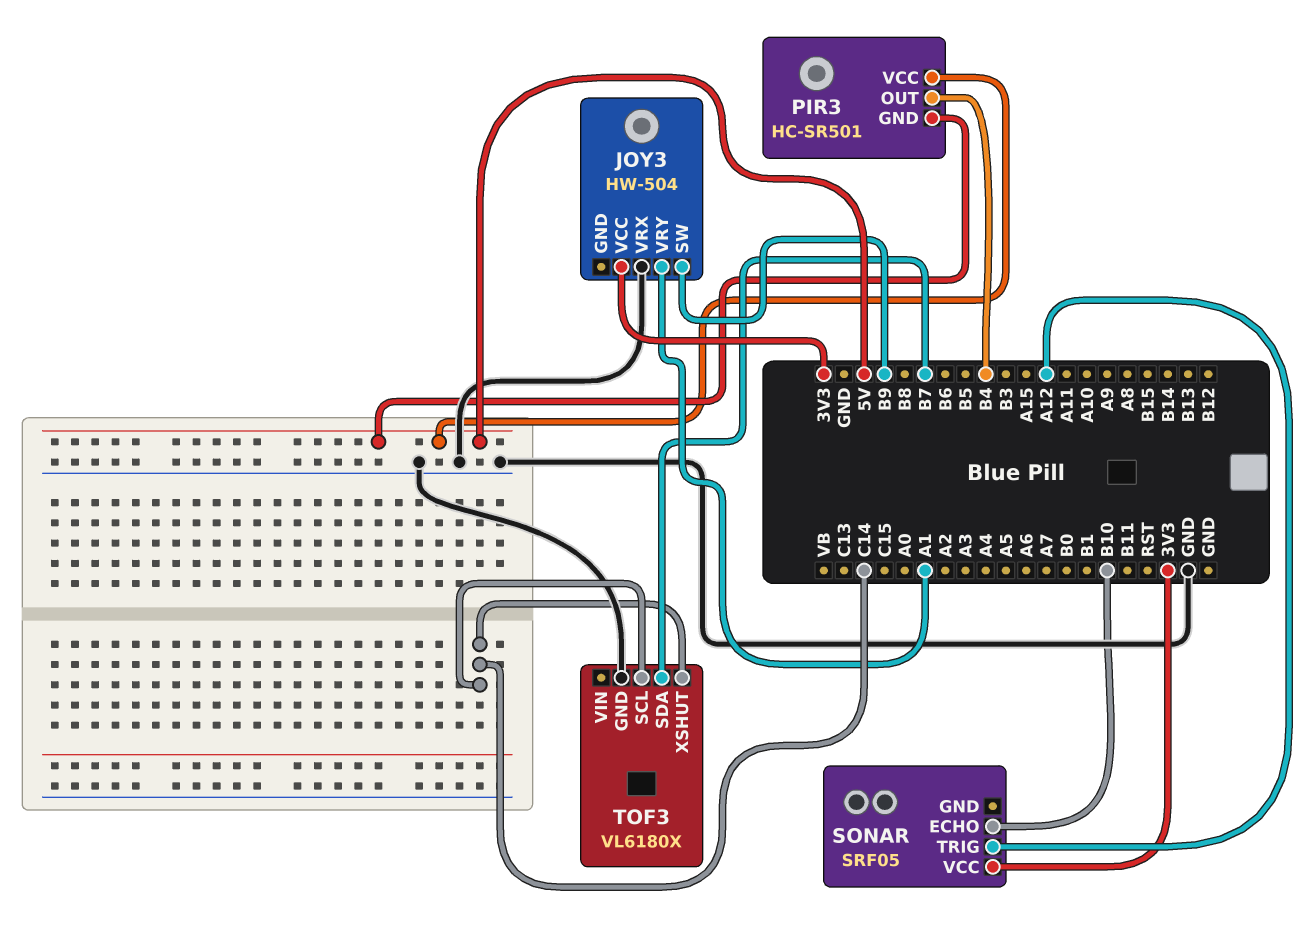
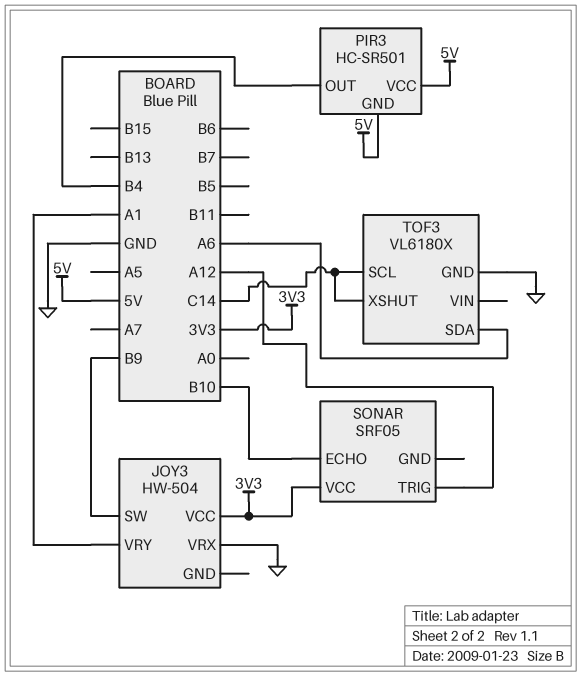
TOF3 pin SDA: B7 -> A6

